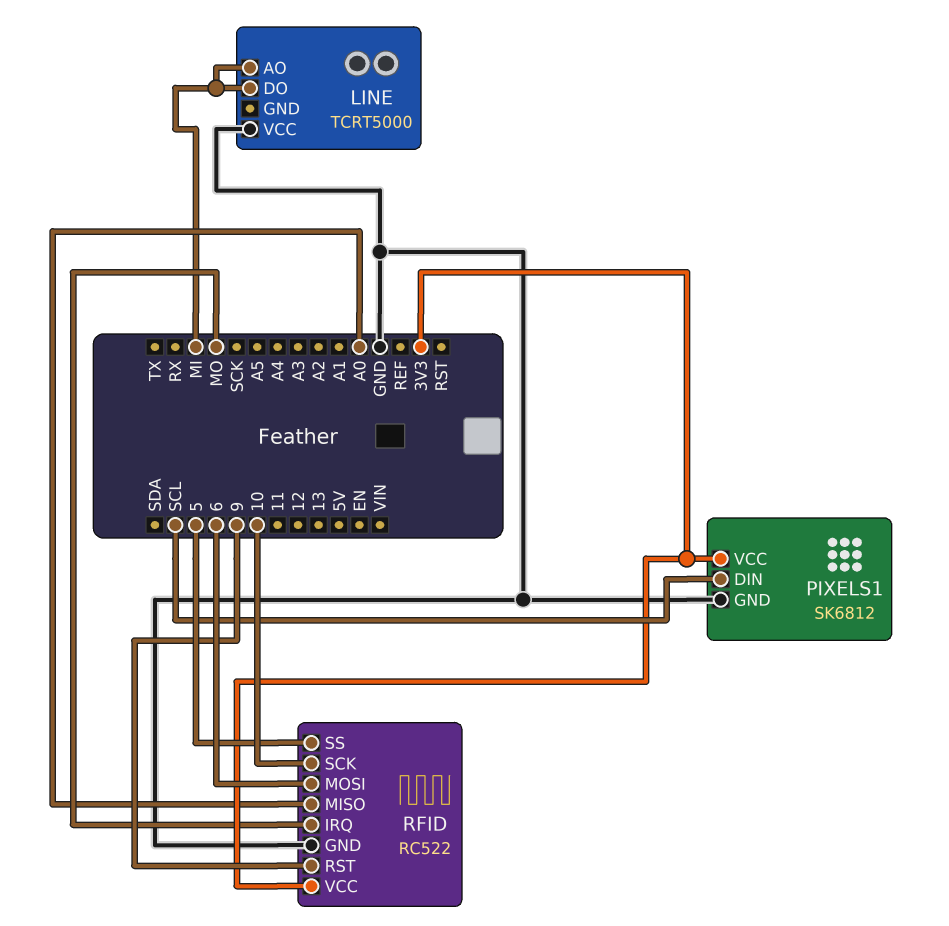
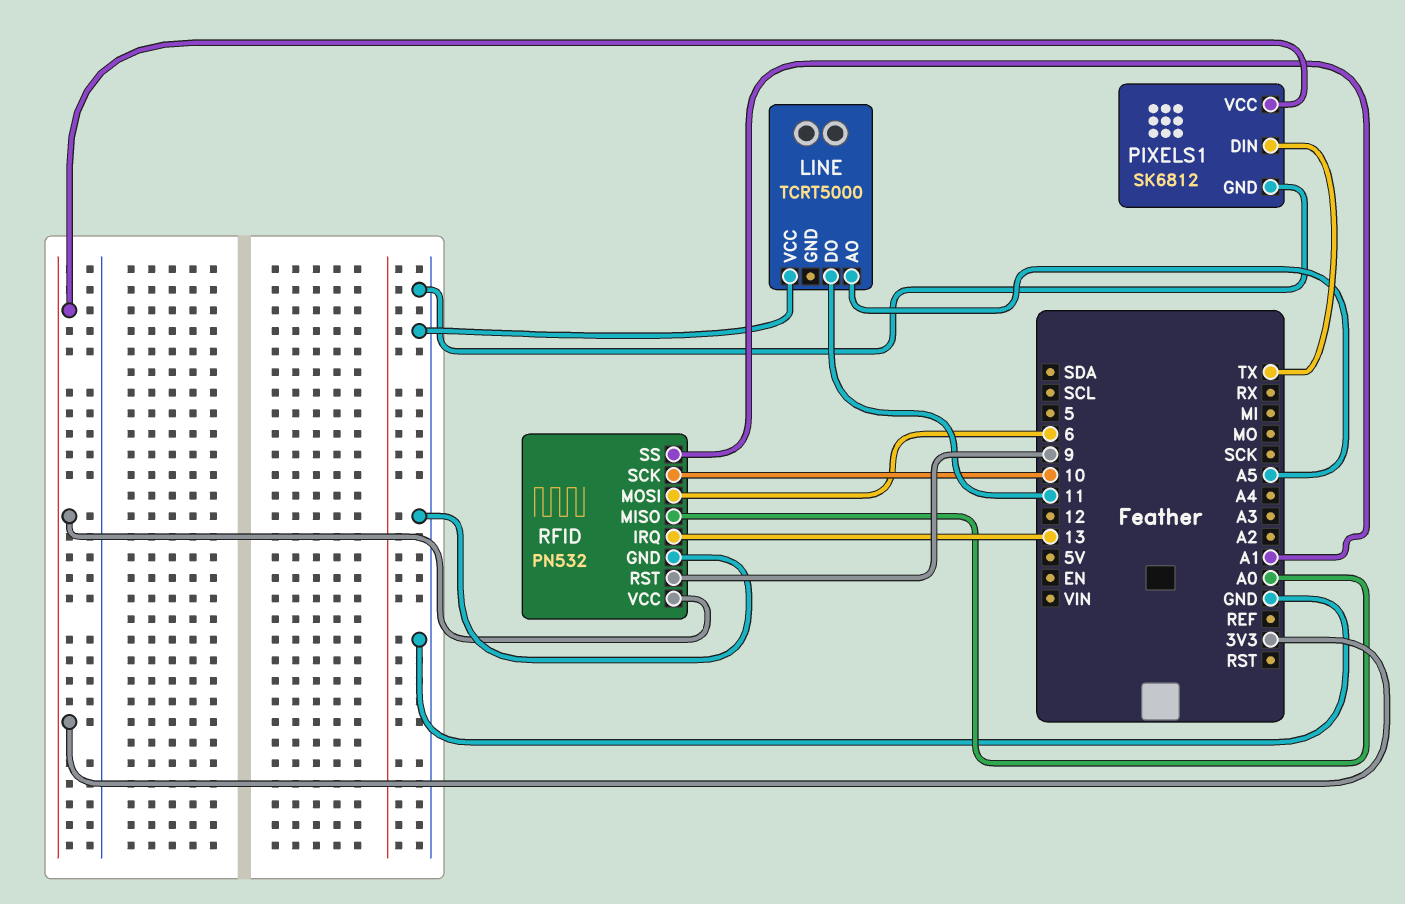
LINE pin AO: MI -> A5
LINE pin DO: MI -> 11
PIXELS1 pin DIN: SCL -> TX
RFID: RC522 -> PN532
RFID pin IRQ: MO -> 13
RFID pin SS: 5 -> A1

